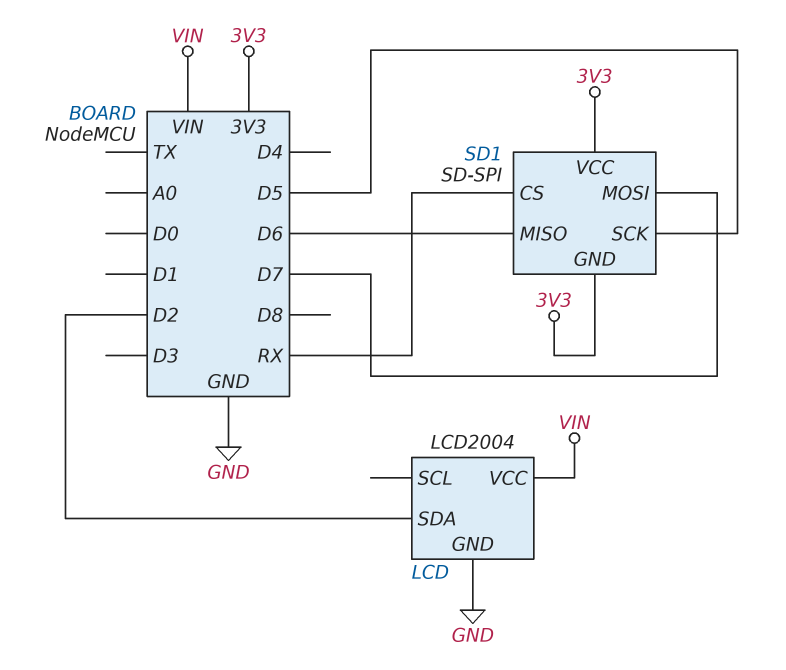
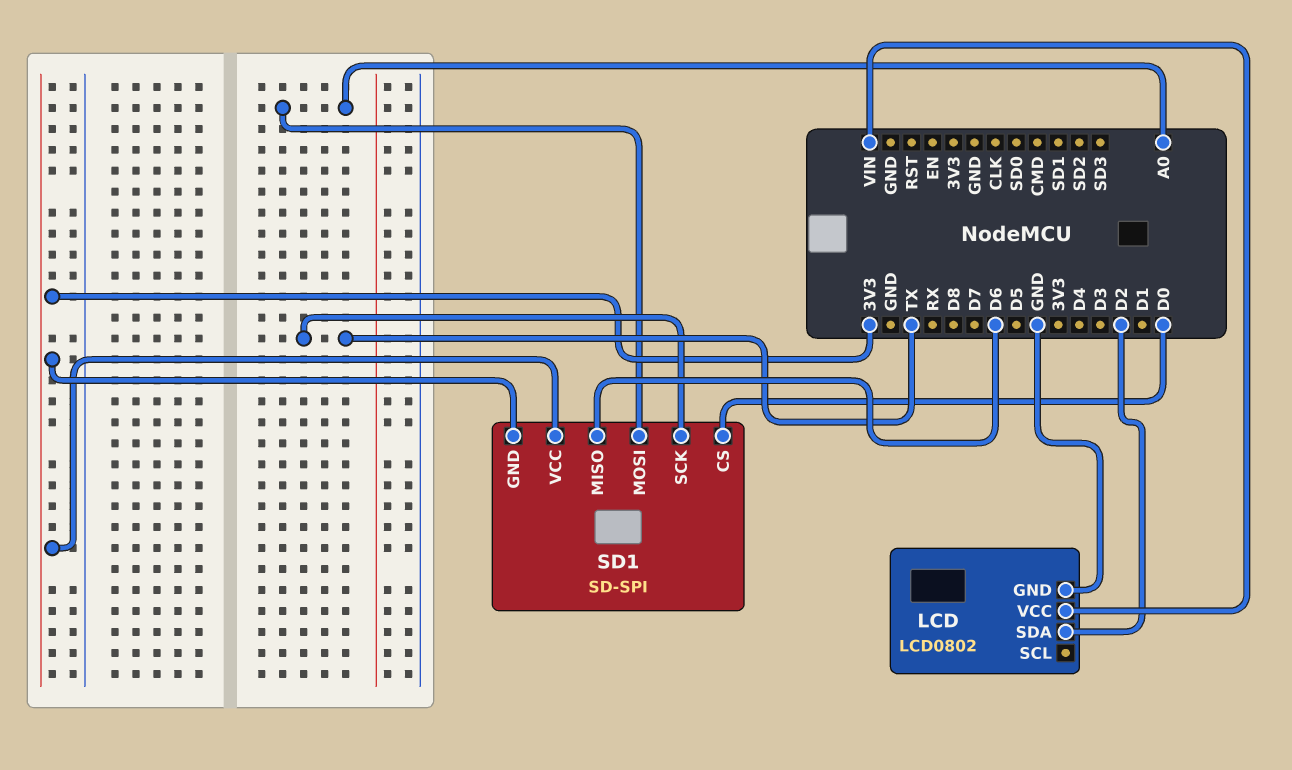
LCD: LCD2004 -> LCD0802
SD1 pin CS: RX -> D0
SD1 pin MOSI: D7 -> A0
SD1 pin SCK: D5 -> TX

